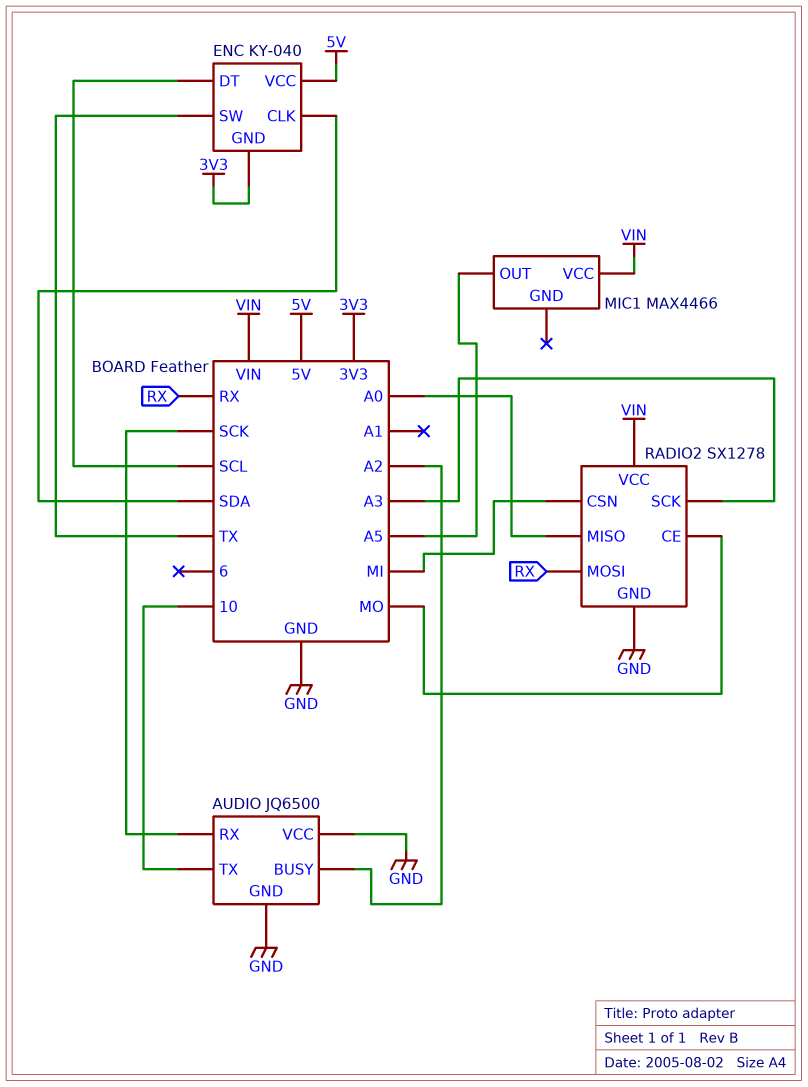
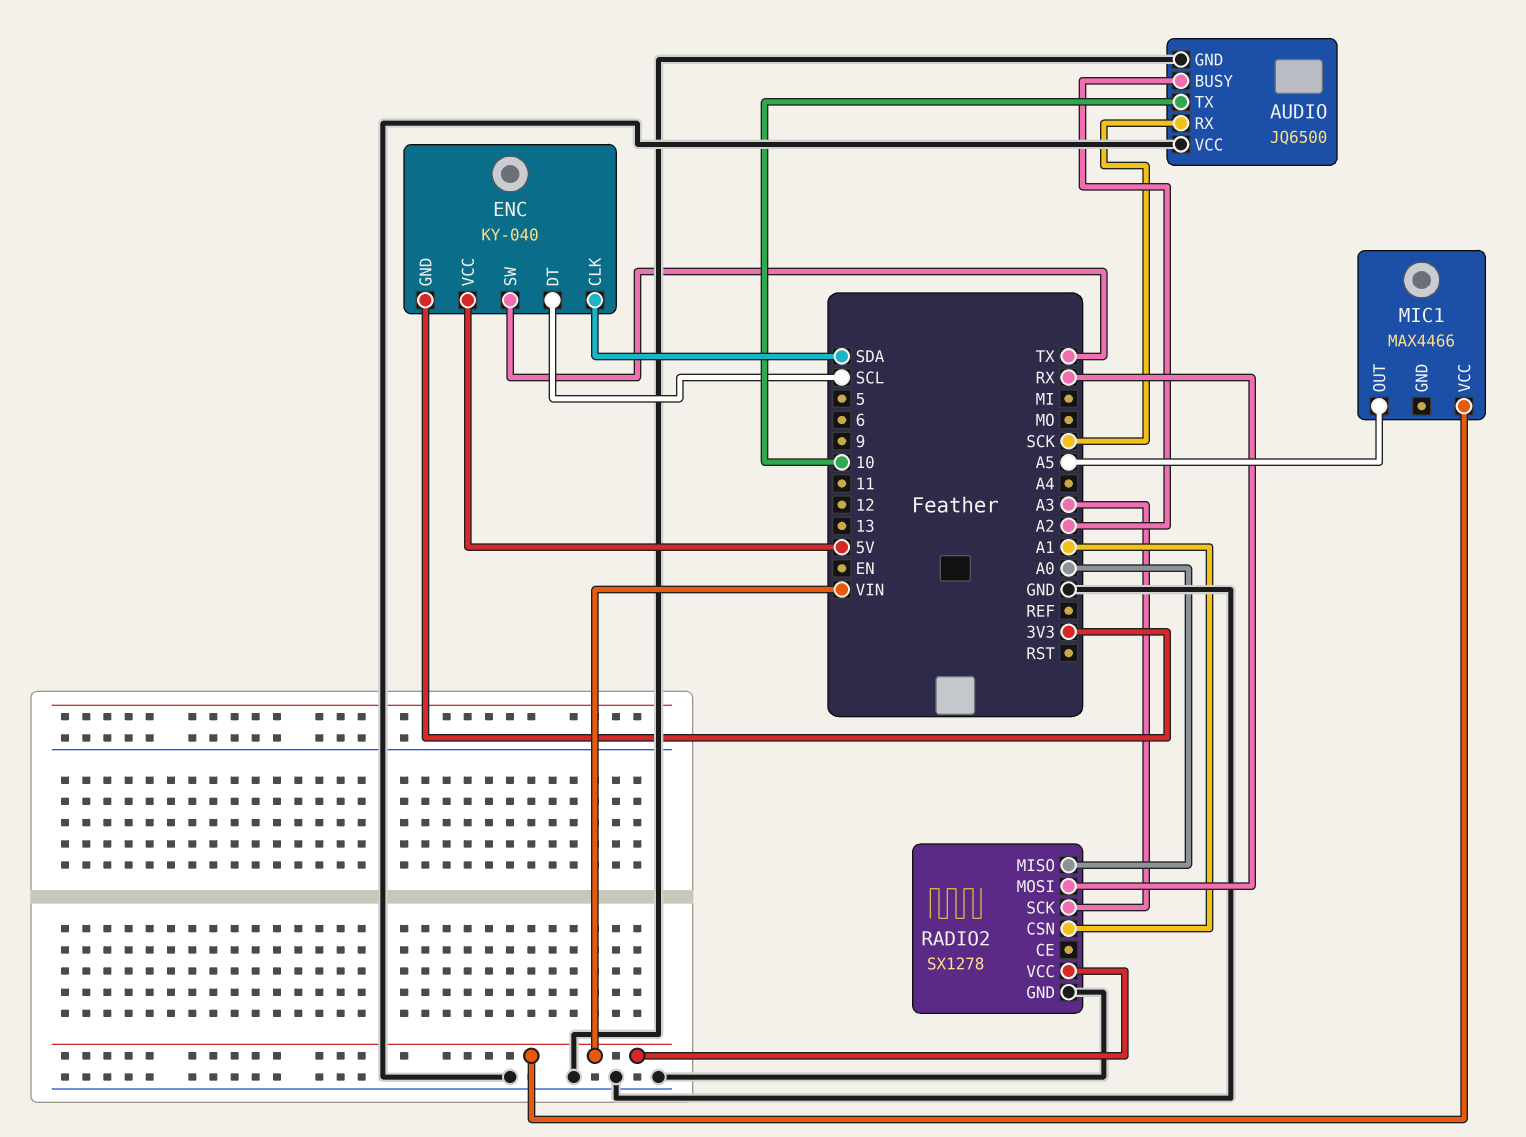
RADIO2 pin CE: MO -> none
RADIO2 pin CSN: MI -> A1

